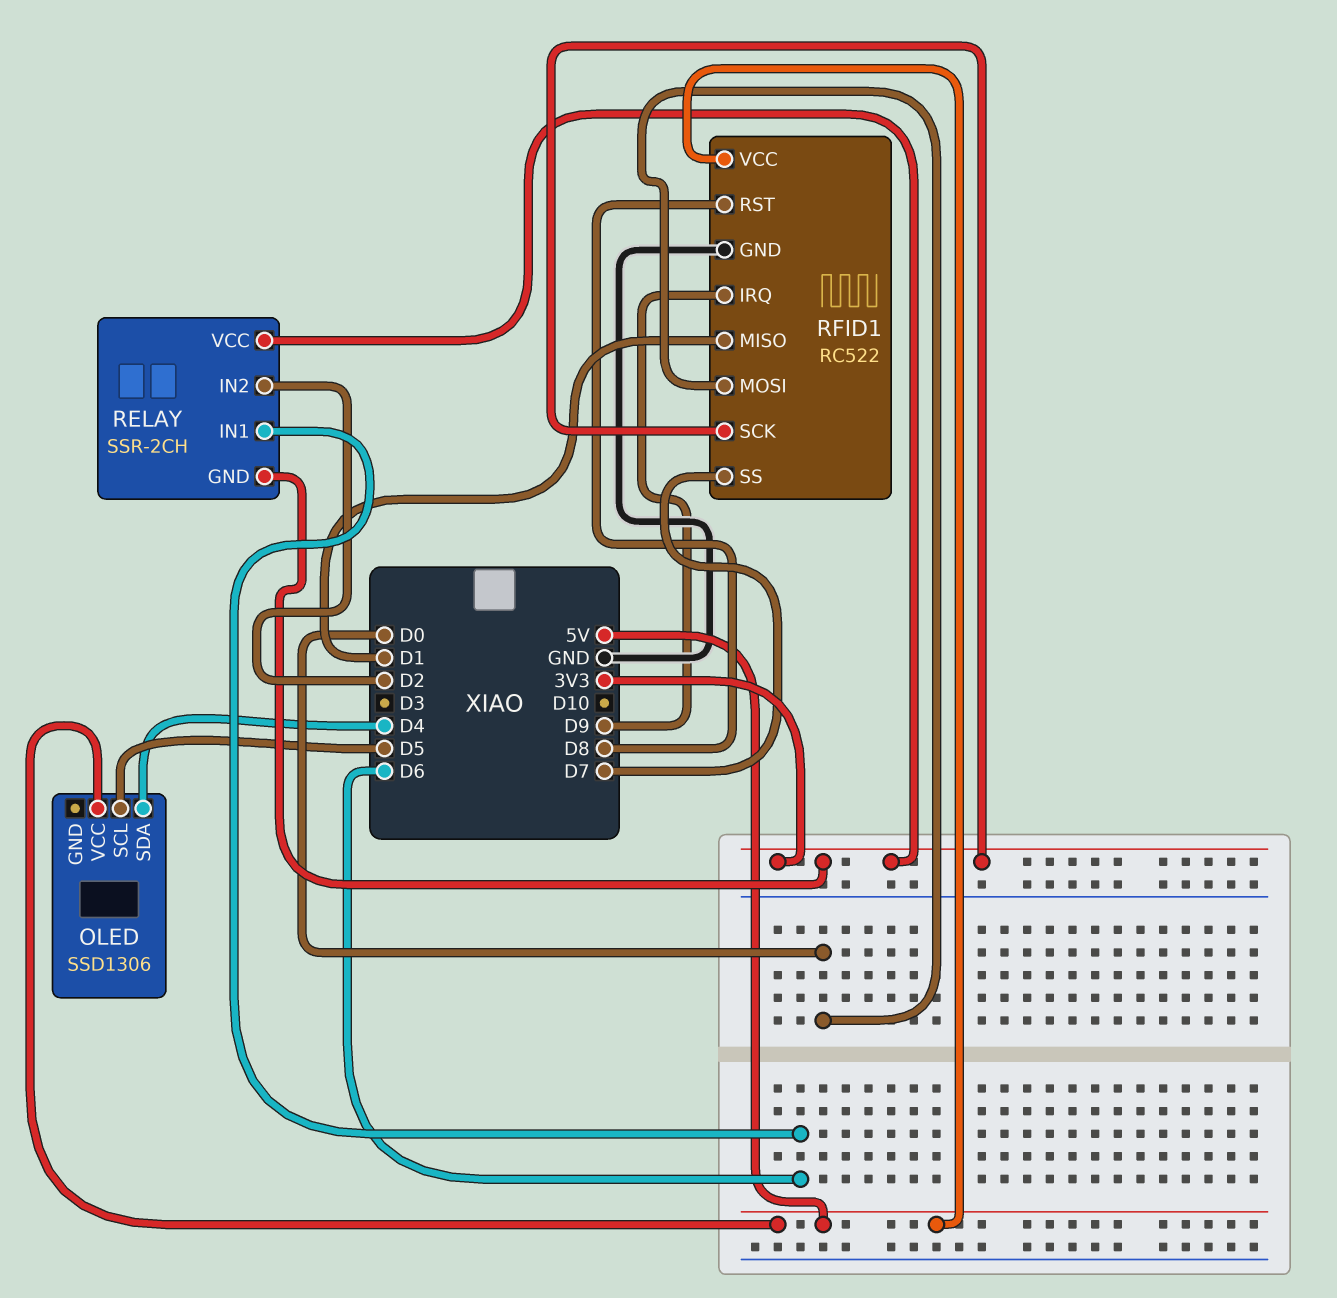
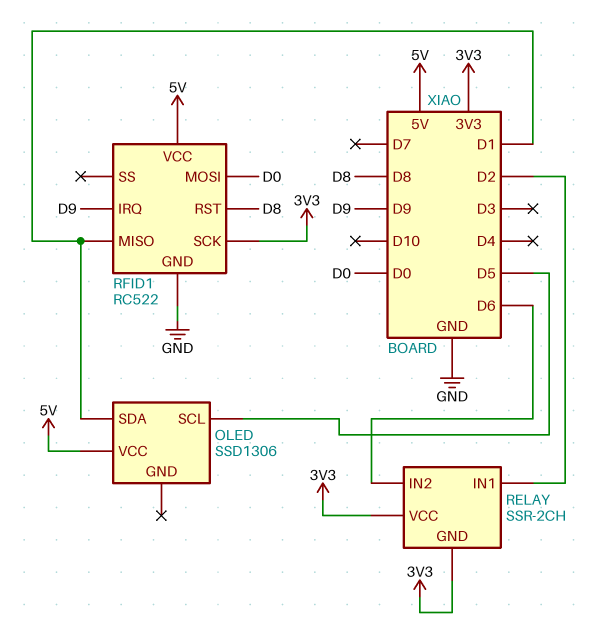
OLED pin SDA: D4 -> D1
RELAY pin IN1: D6 -> D2
RELAY pin IN2: D2 -> D6
RFID1 pin SS: D7 -> none

